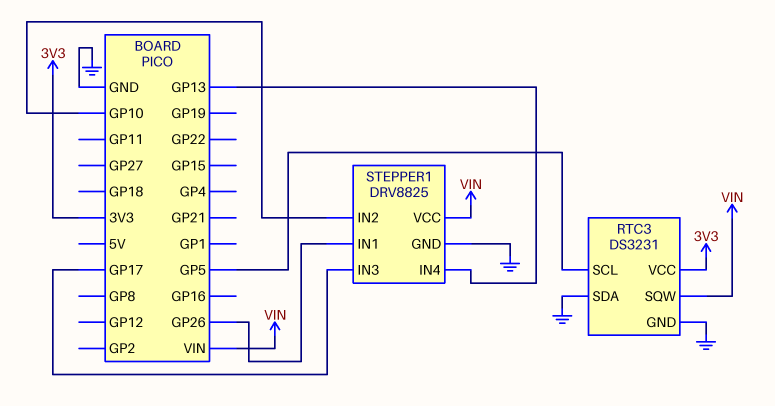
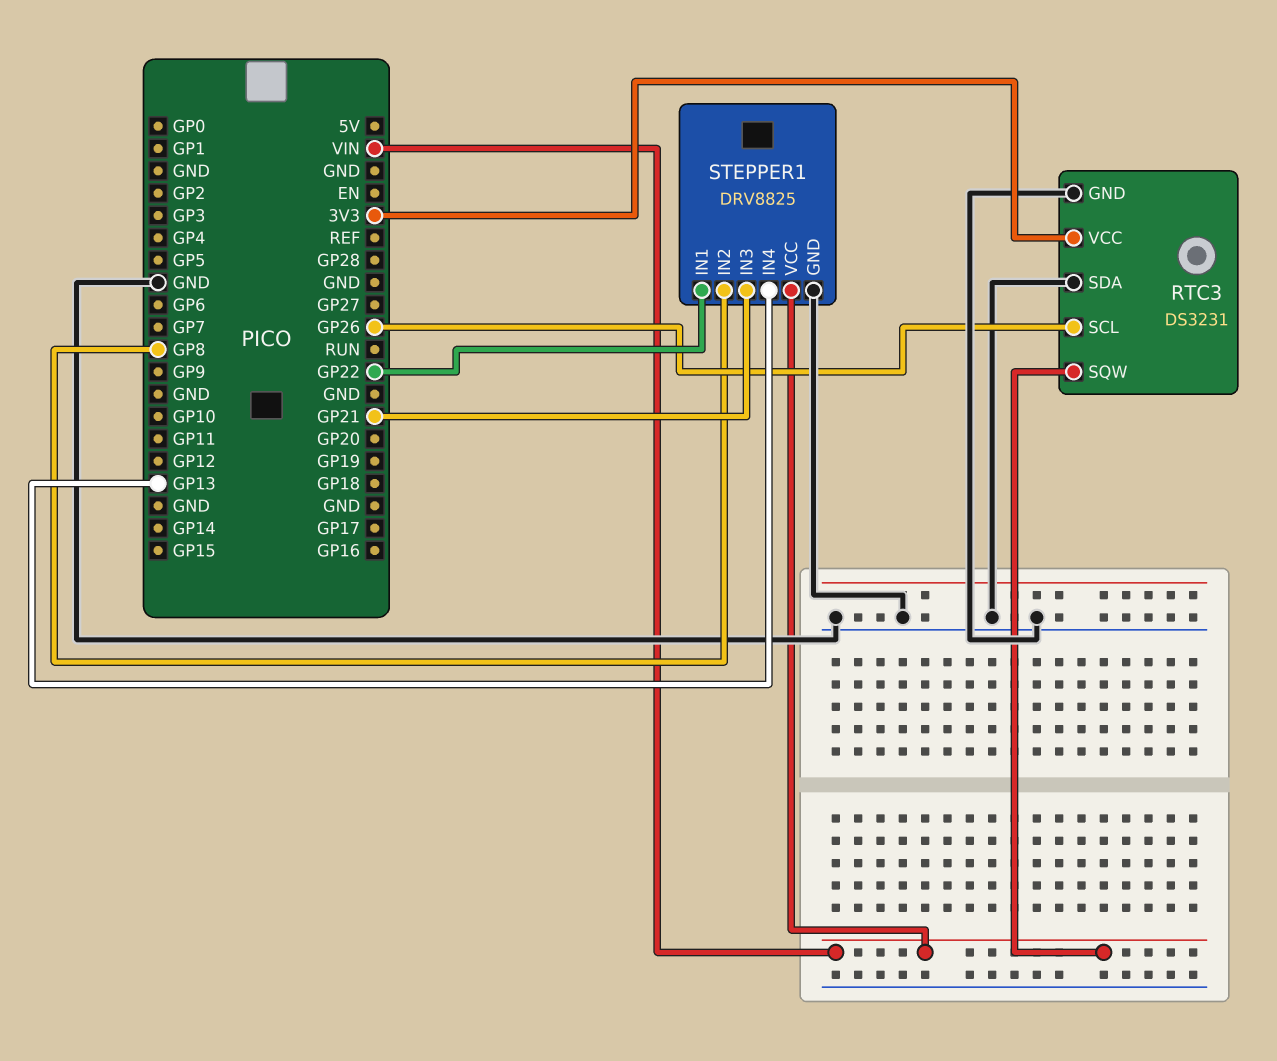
RTC3 pin SCL: GP5 -> GP26
STEPPER1 pin IN1: GP26 -> GP22
STEPPER1 pin IN2: GP10 -> GP8
STEPPER1 pin IN3: GP17 -> GP21

